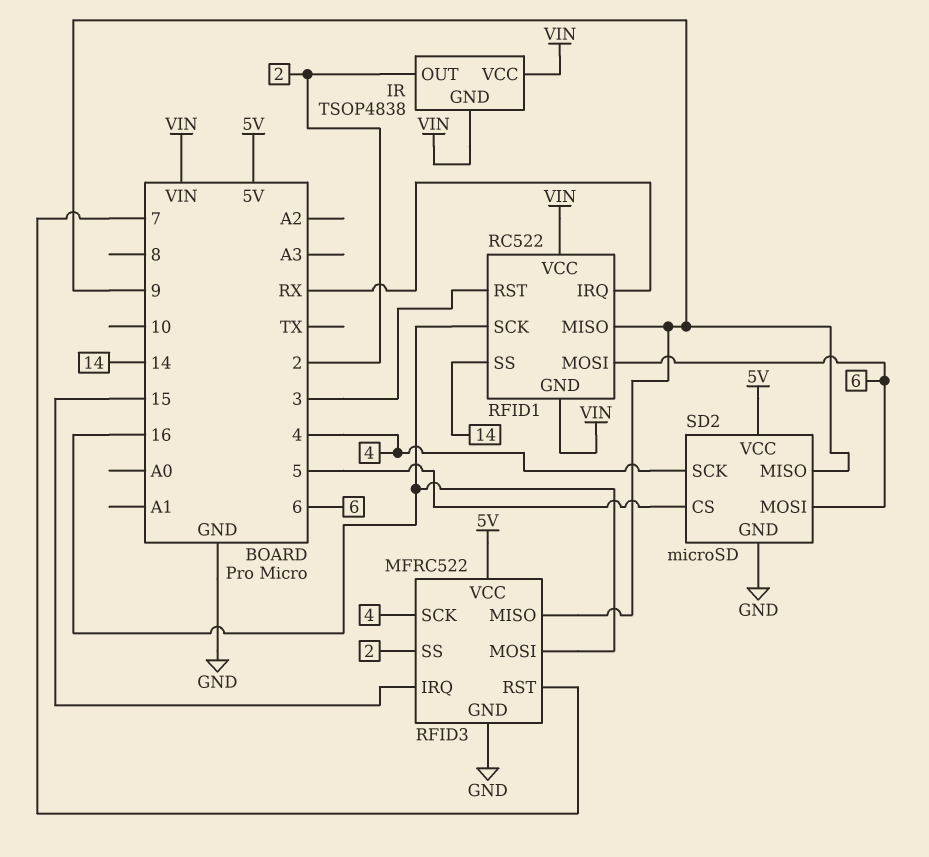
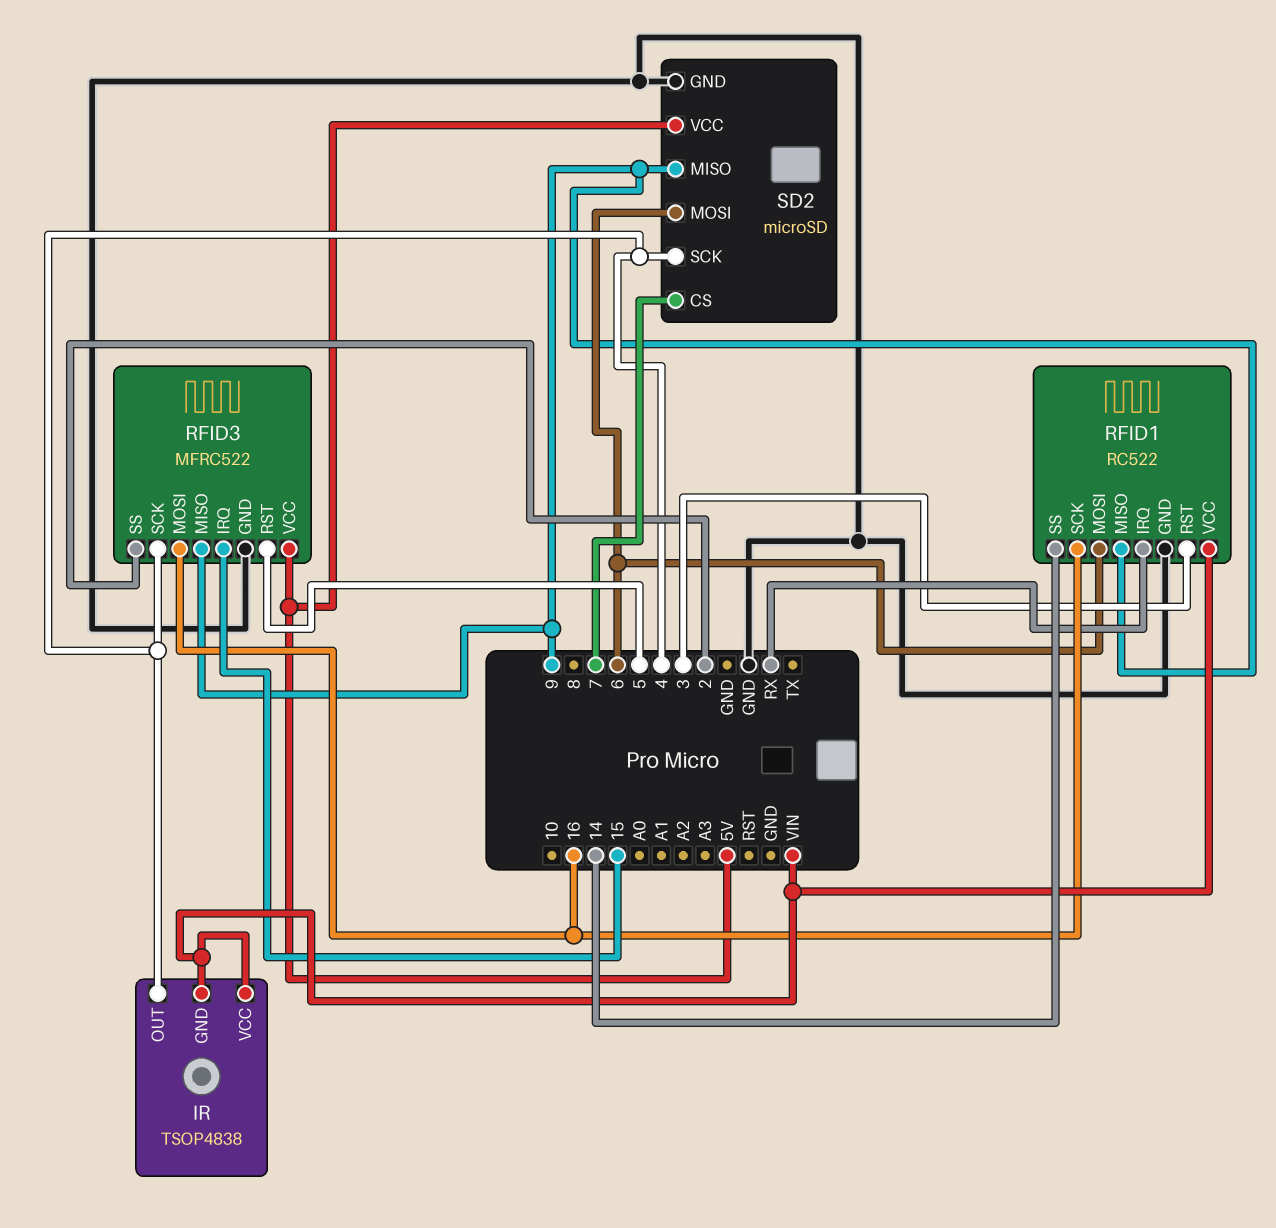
IR pin OUT: 2 -> 4
RFID1 pin GND: VIN -> GND
RFID3 pin RST: 7 -> 5
SD2 pin CS: 5 -> 7

